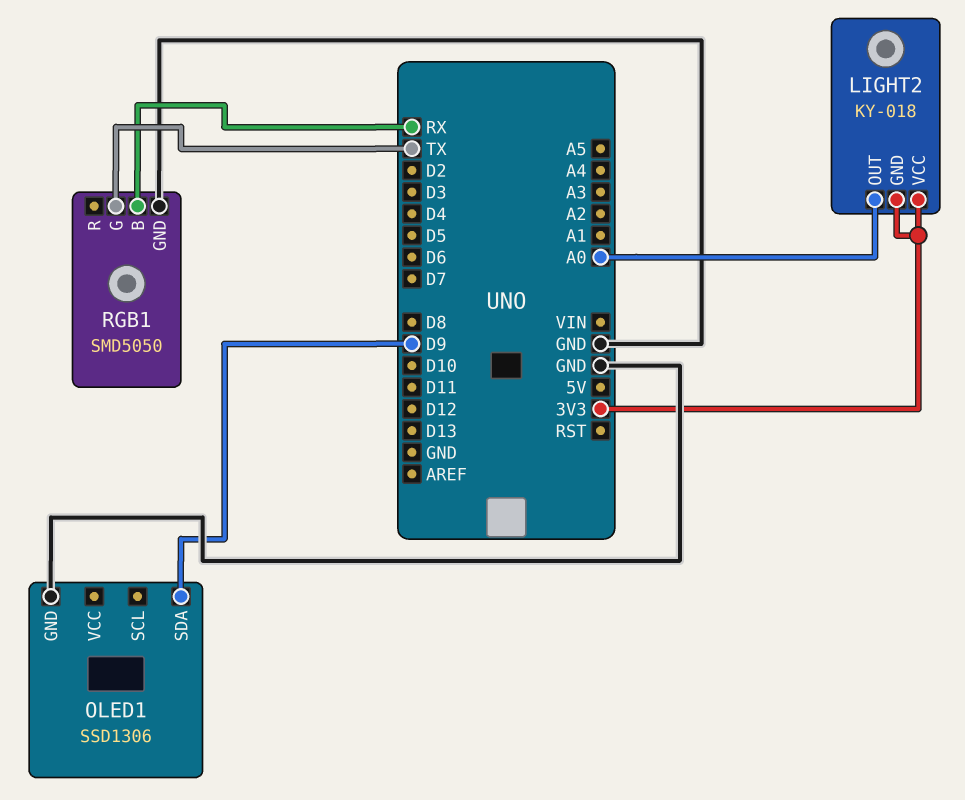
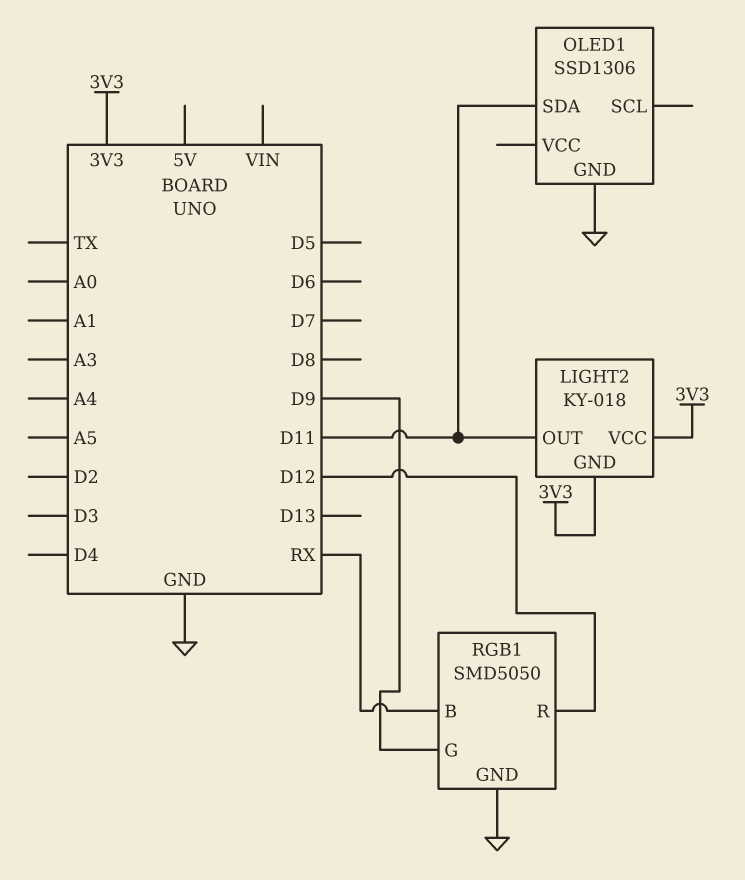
LIGHT2 pin OUT: A0 -> D11
OLED1 pin SDA: D9 -> D11
RGB1 pin G: TX -> D9
RGB1 pin R: none -> D12

